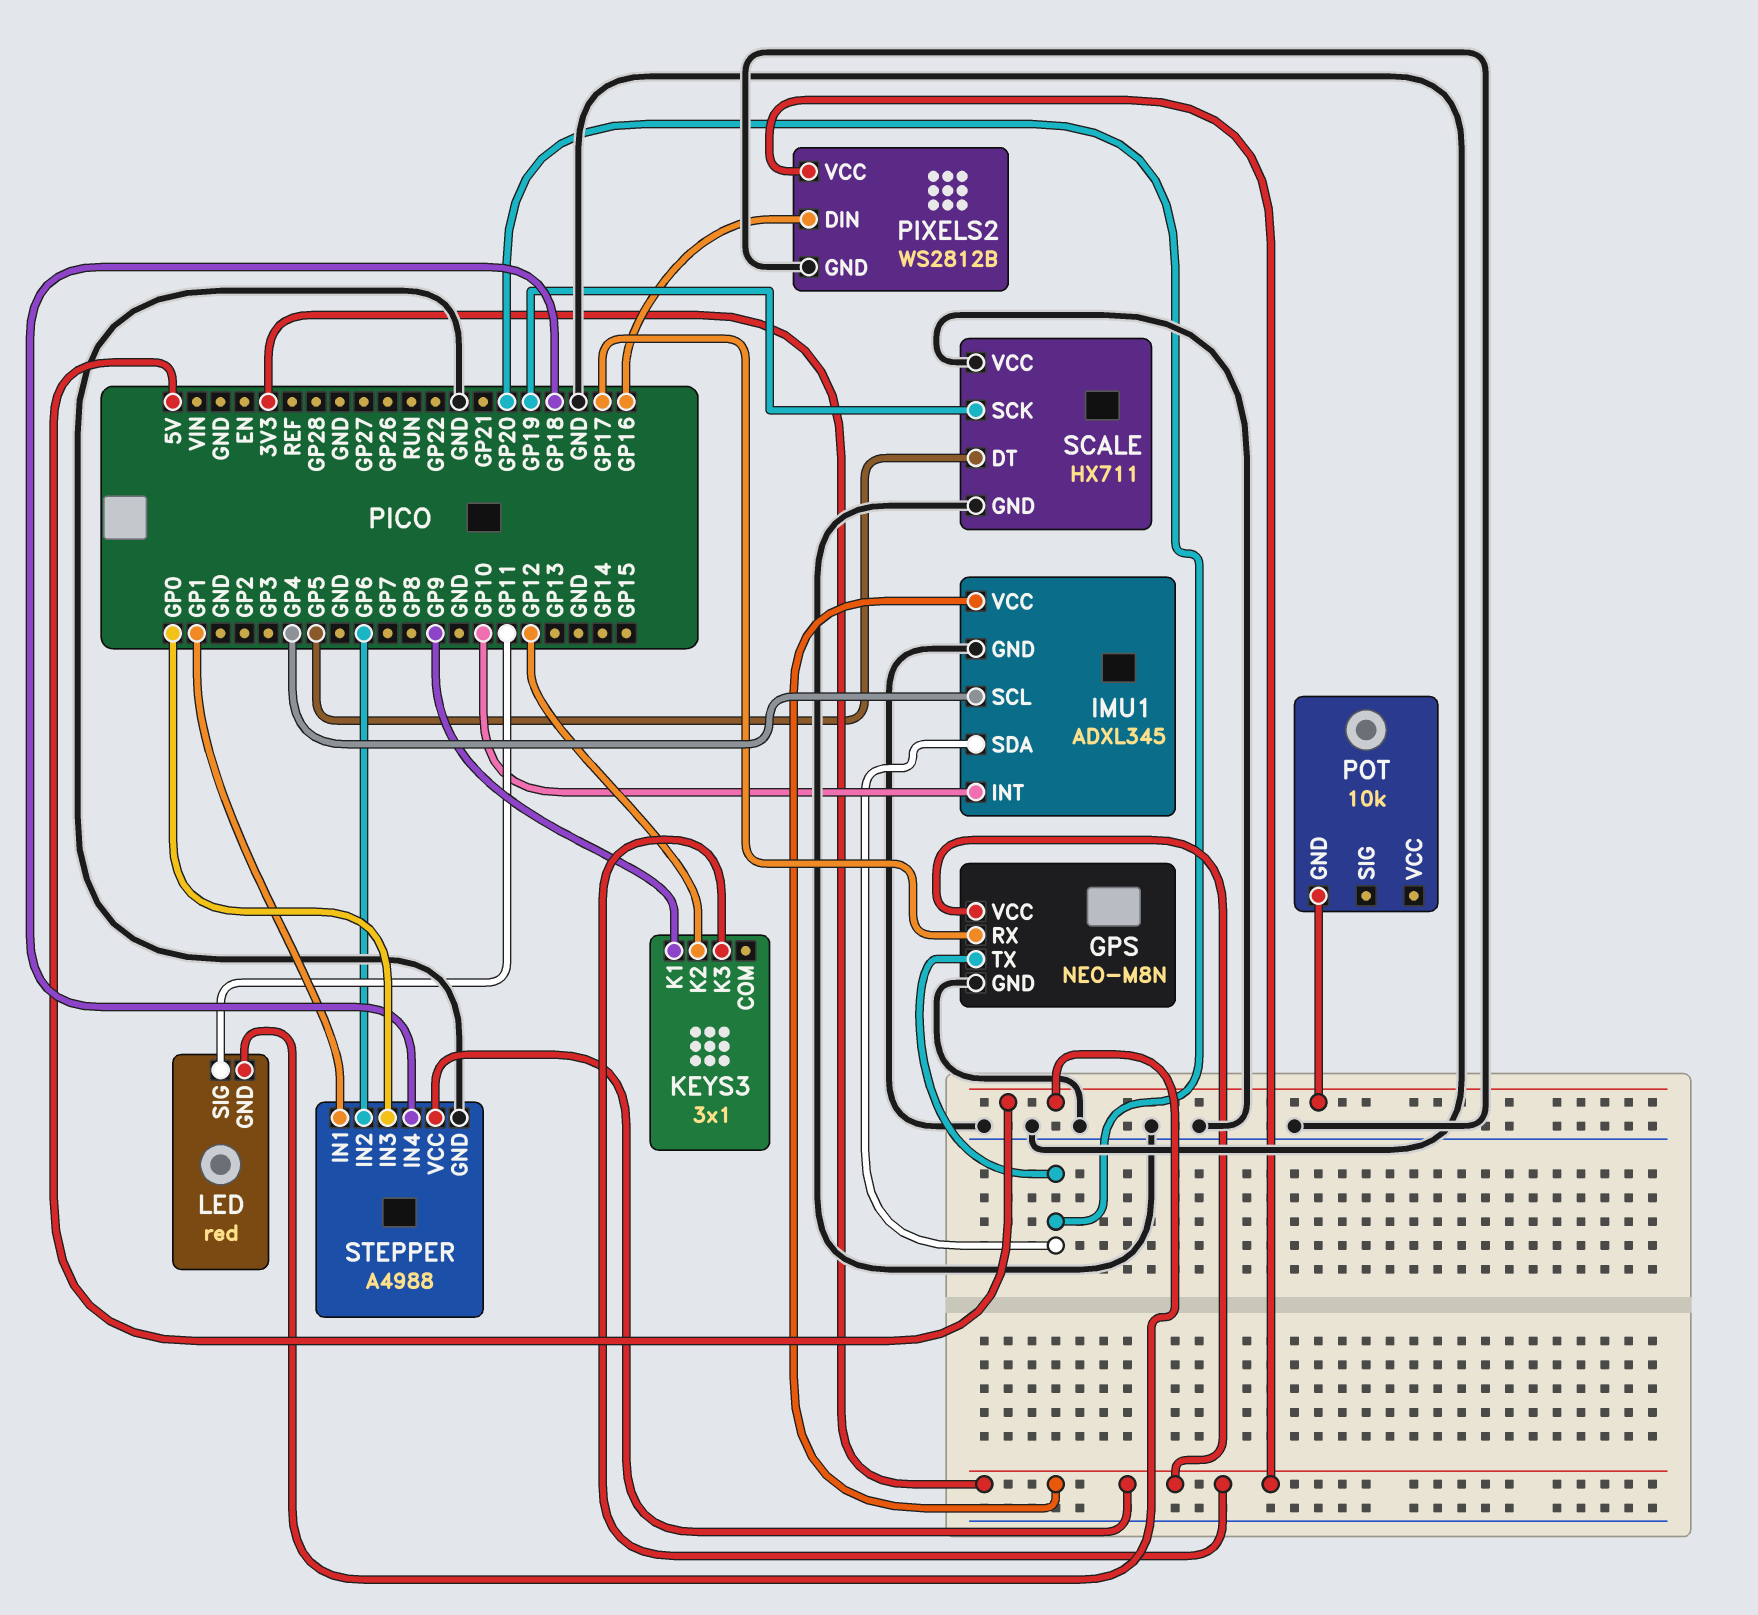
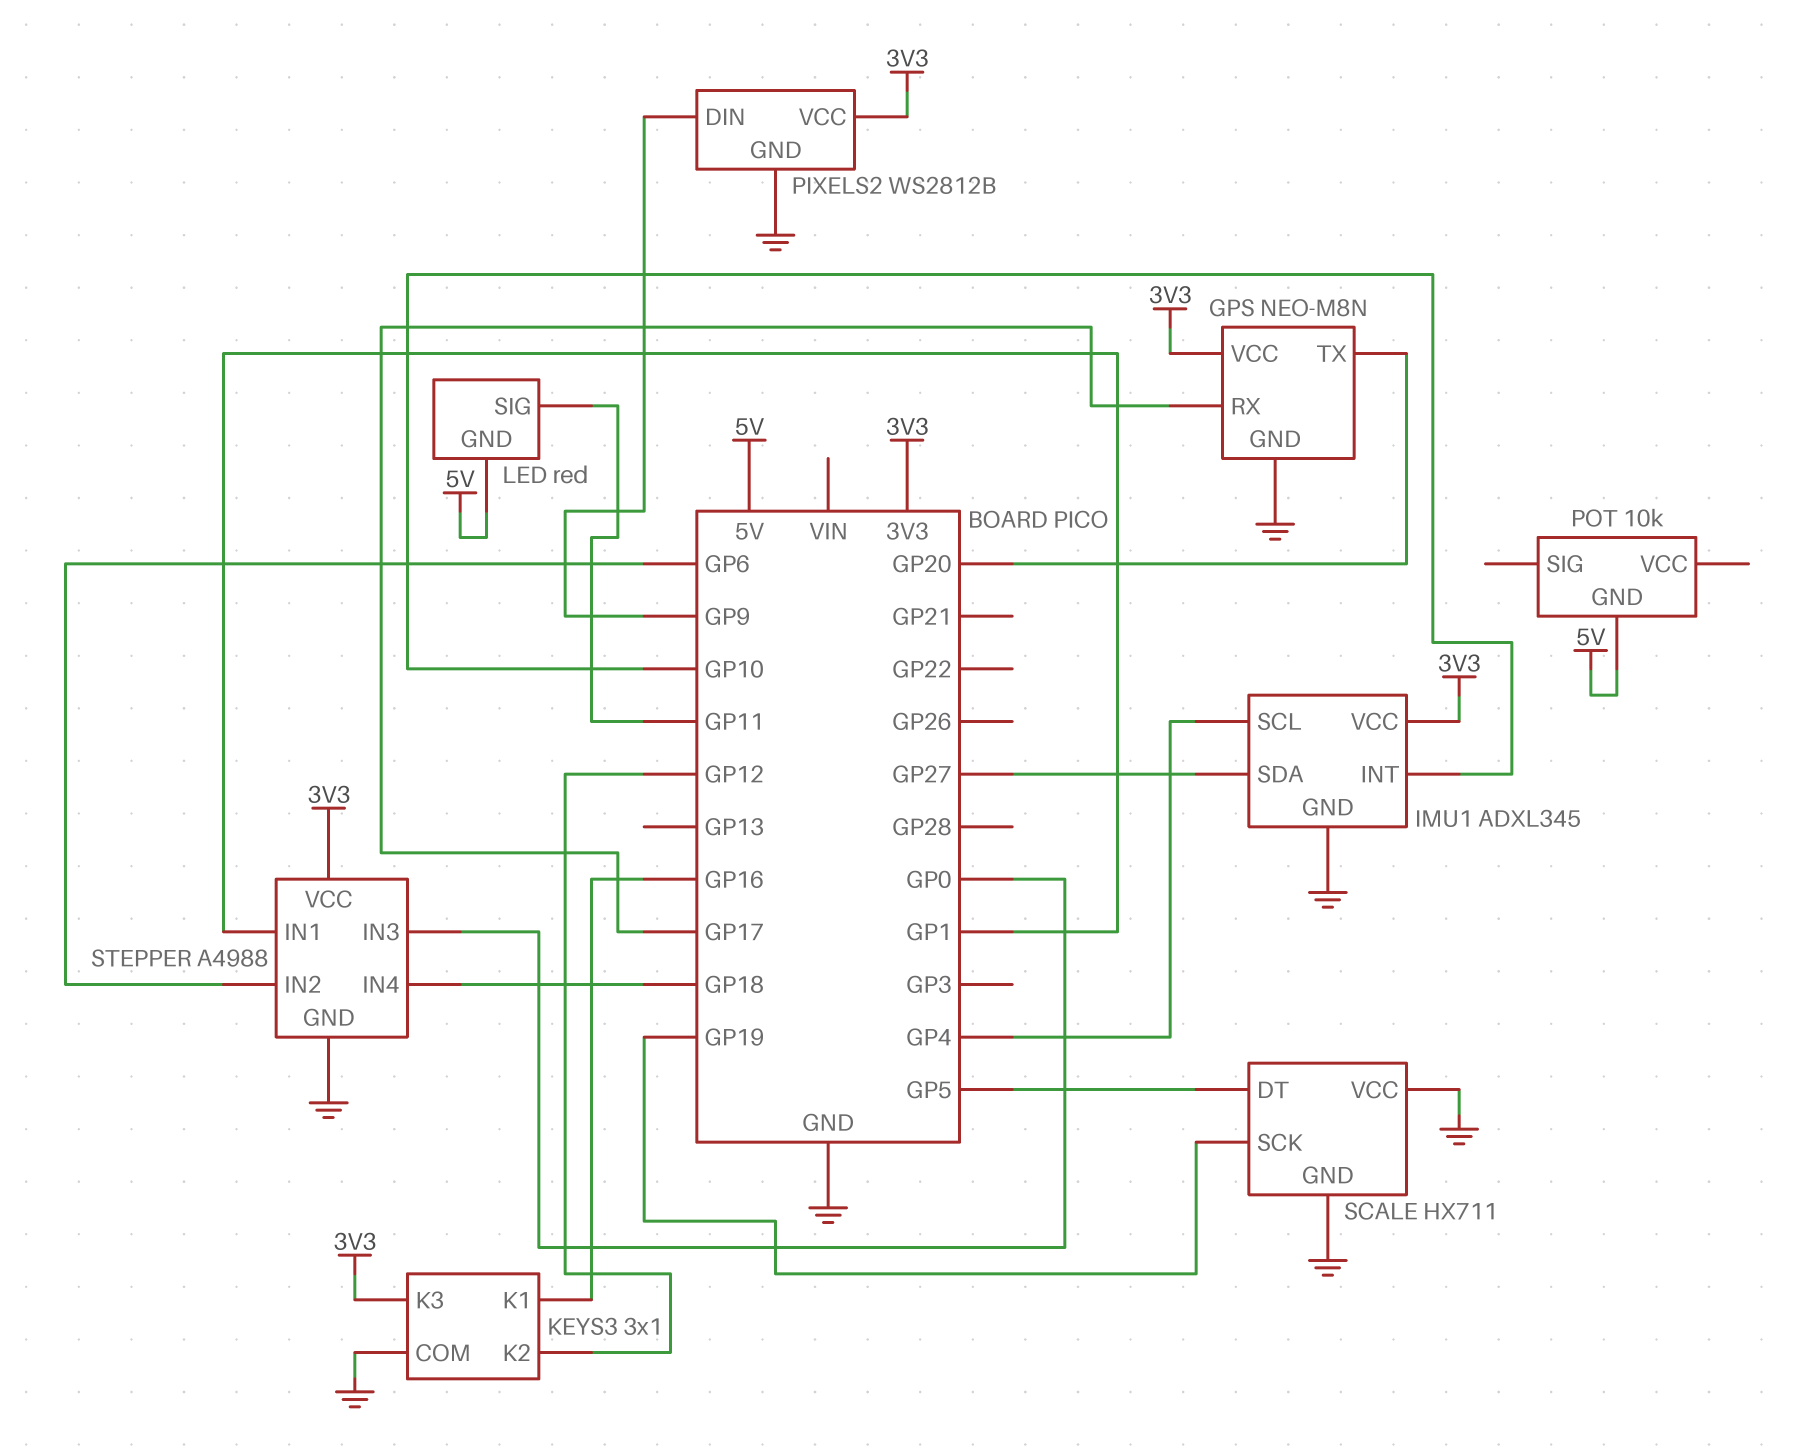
IMU1 pin SDA: GP20 -> GP27
KEYS3 pin COM: none -> GND
KEYS3 pin K1: GP9 -> GP16
PIXELS2 pin DIN: GP16 -> GP9

